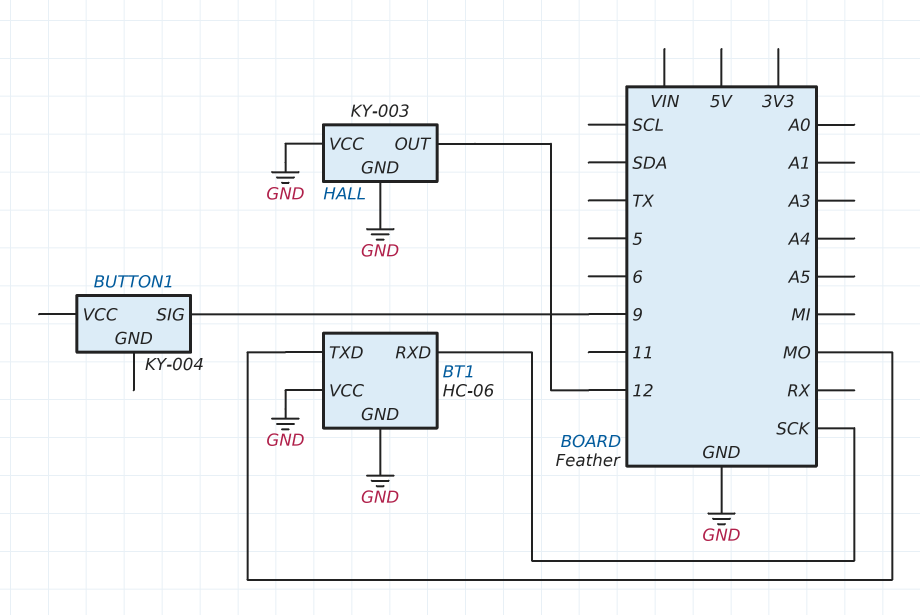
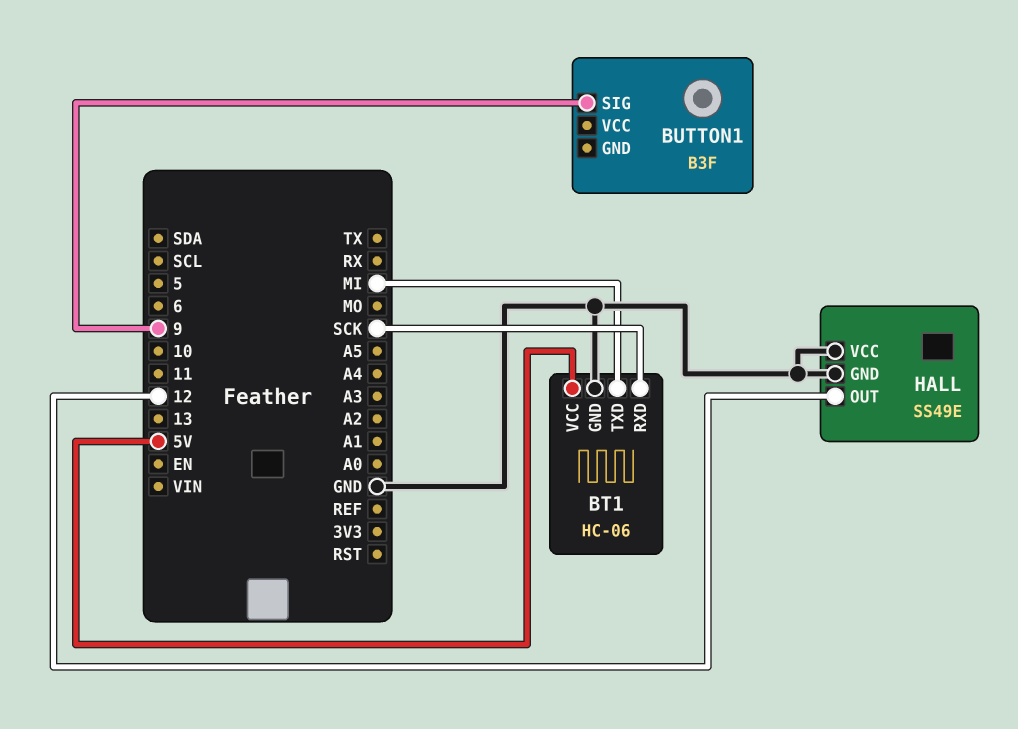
BT1 pin TXD: MO -> MI
BT1 pin VCC: GND -> 5V
BUTTON1: KY-004 -> B3F
HALL: KY-003 -> SS49E

